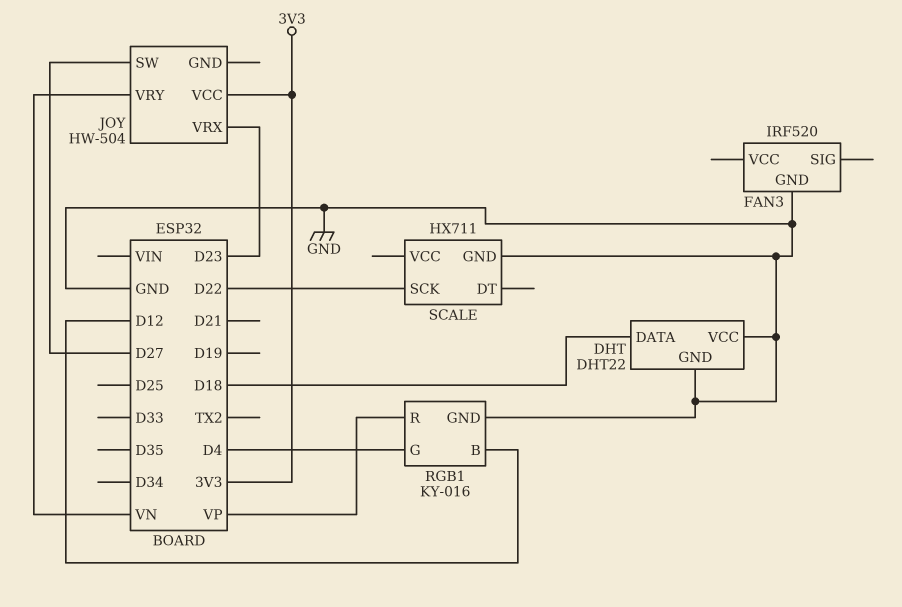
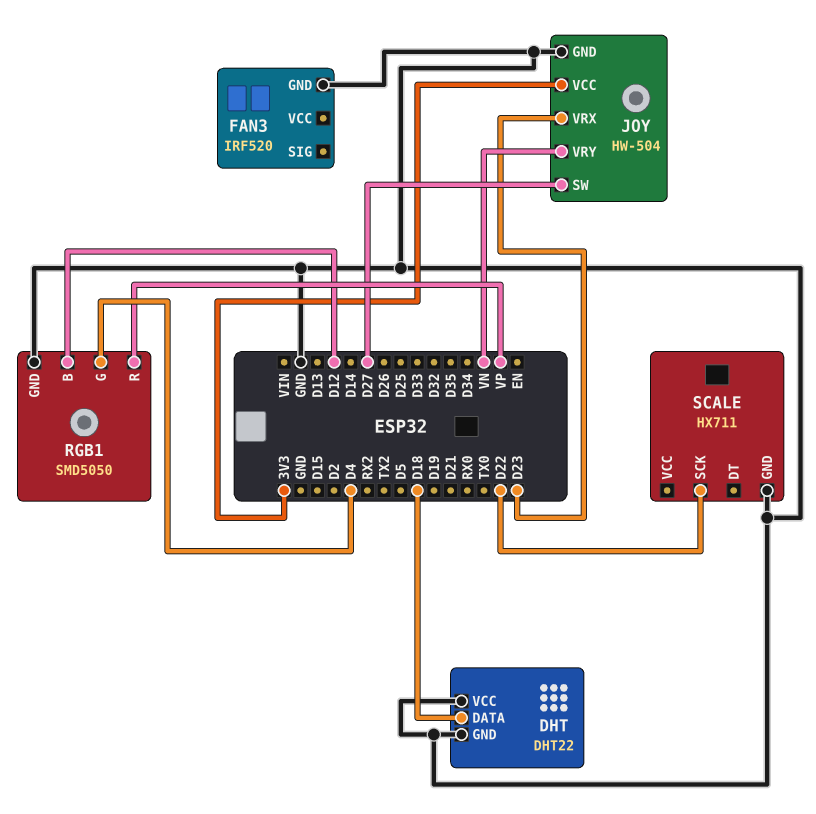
JOY pin GND: none -> GND
RGB1: KY-016 -> SMD5050

